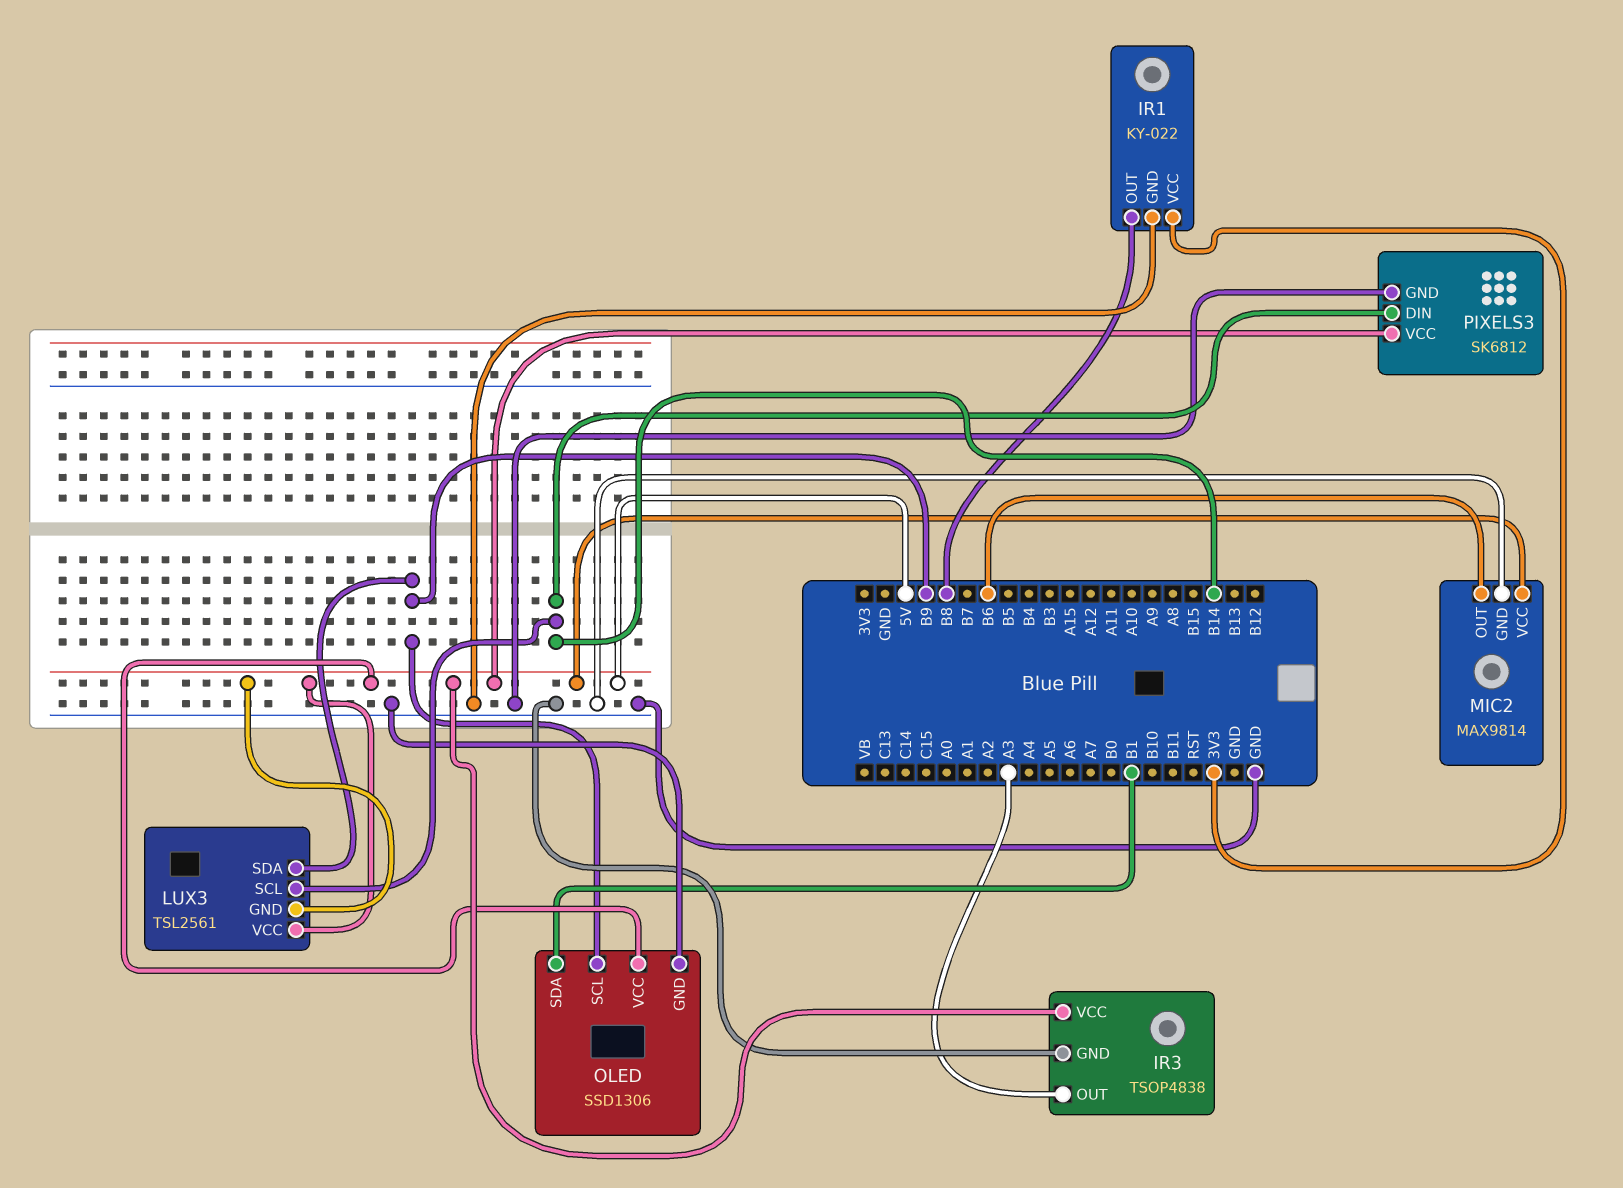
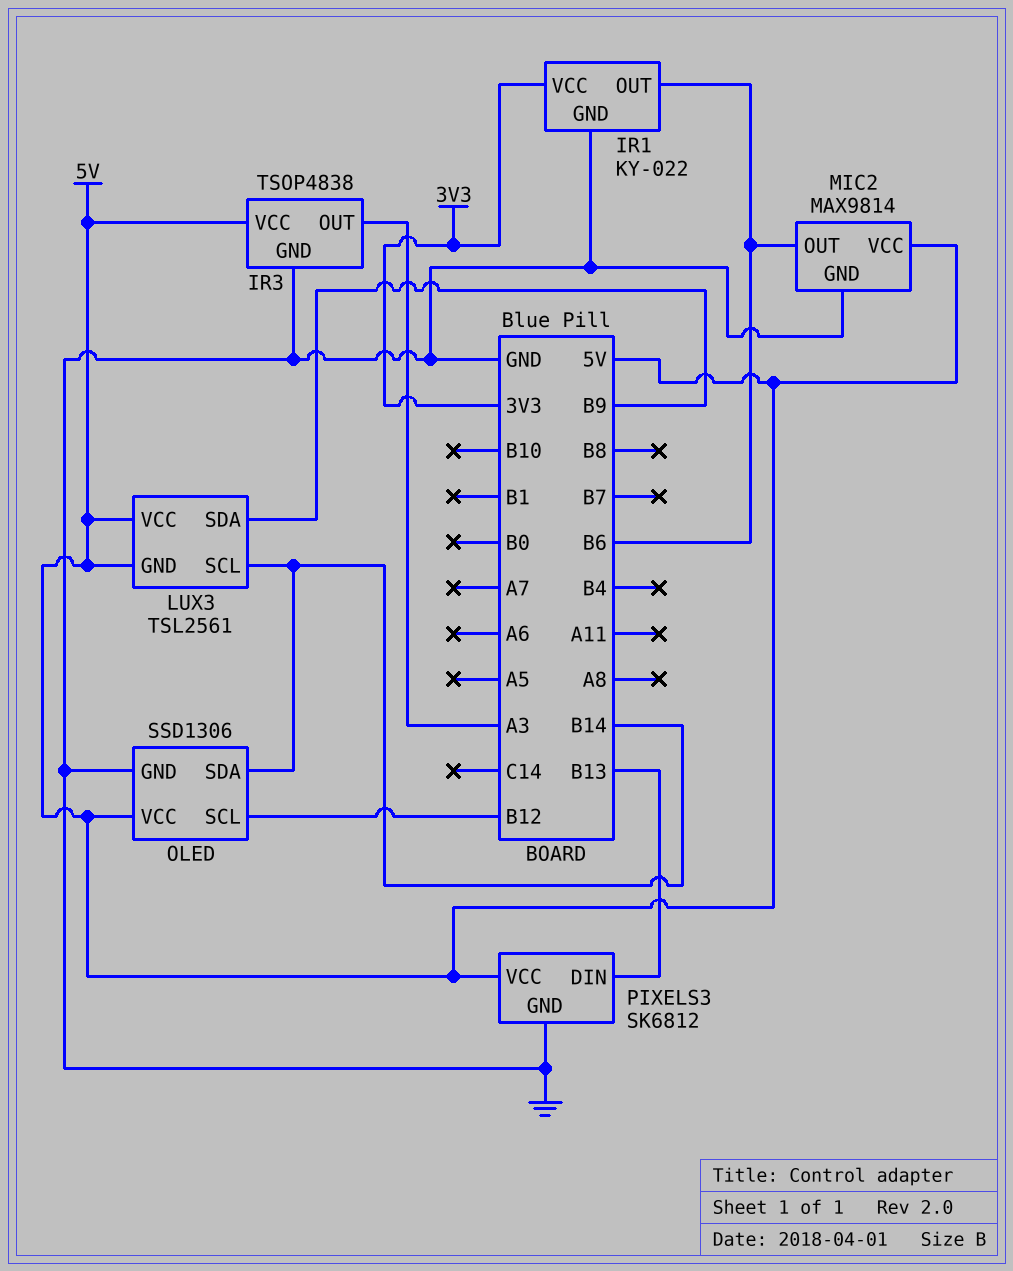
IR1 pin OUT: B8 -> B6
OLED pin SCL: B9 -> B12
OLED pin SDA: B1 -> B14
PIXELS3 pin DIN: B14 -> B13

